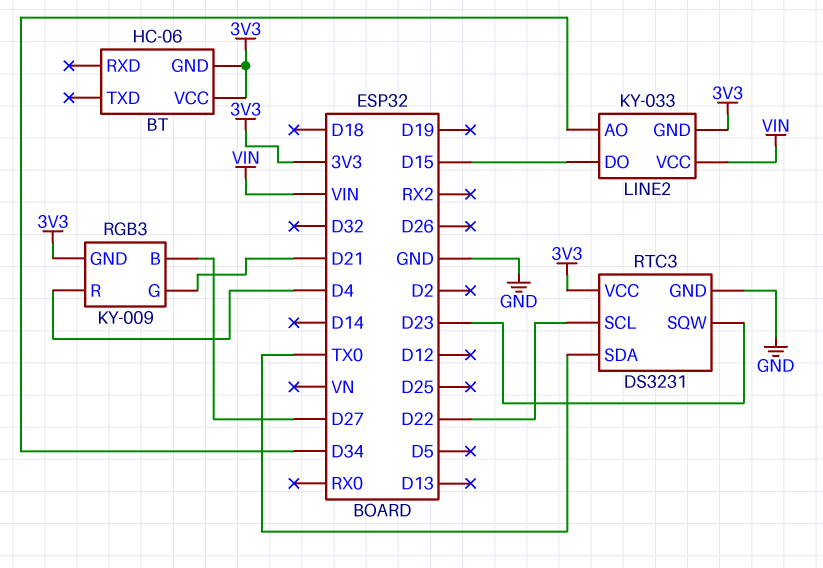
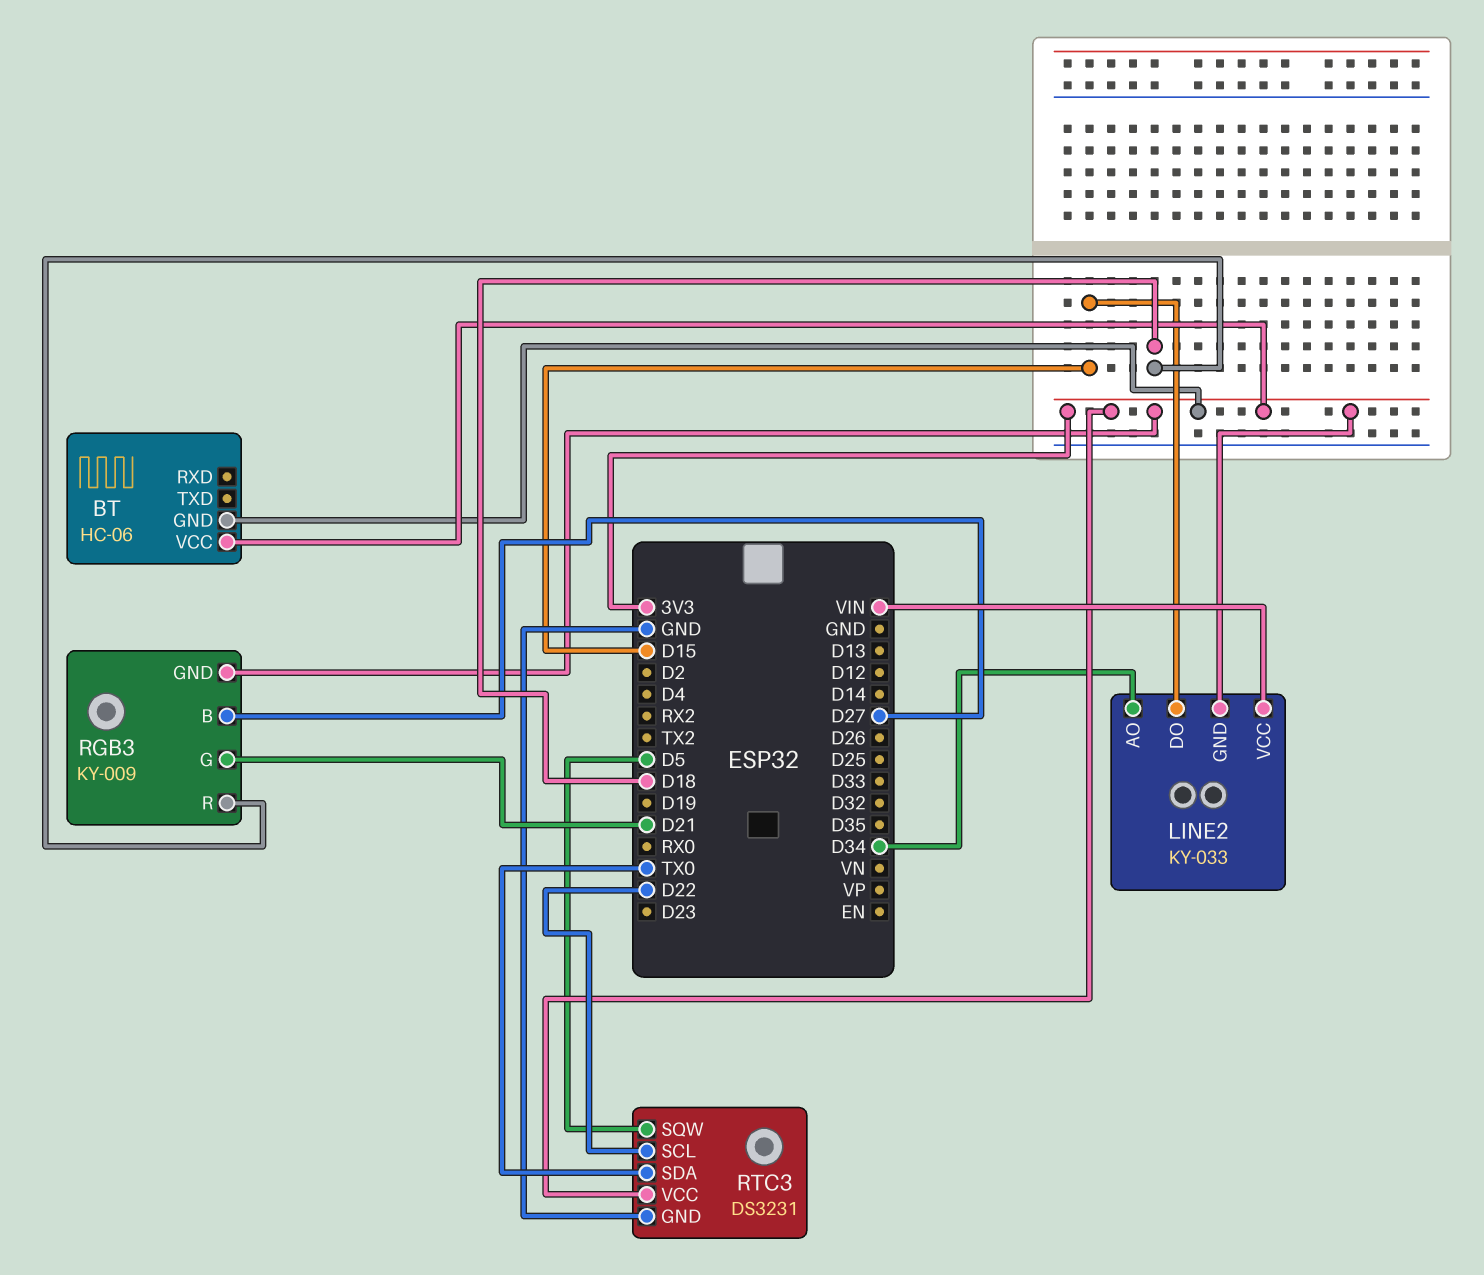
RGB3 pin R: D4 -> D18
RTC3 pin SQW: D23 -> D5

